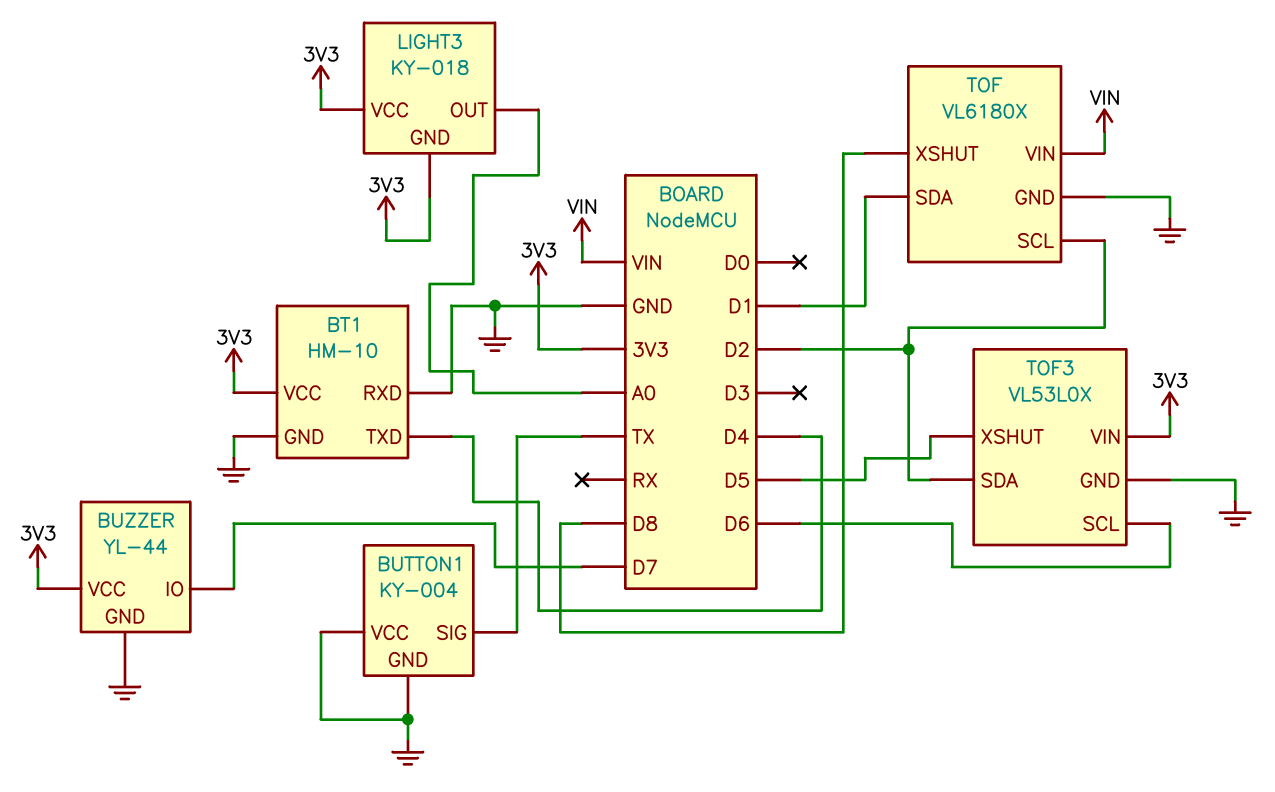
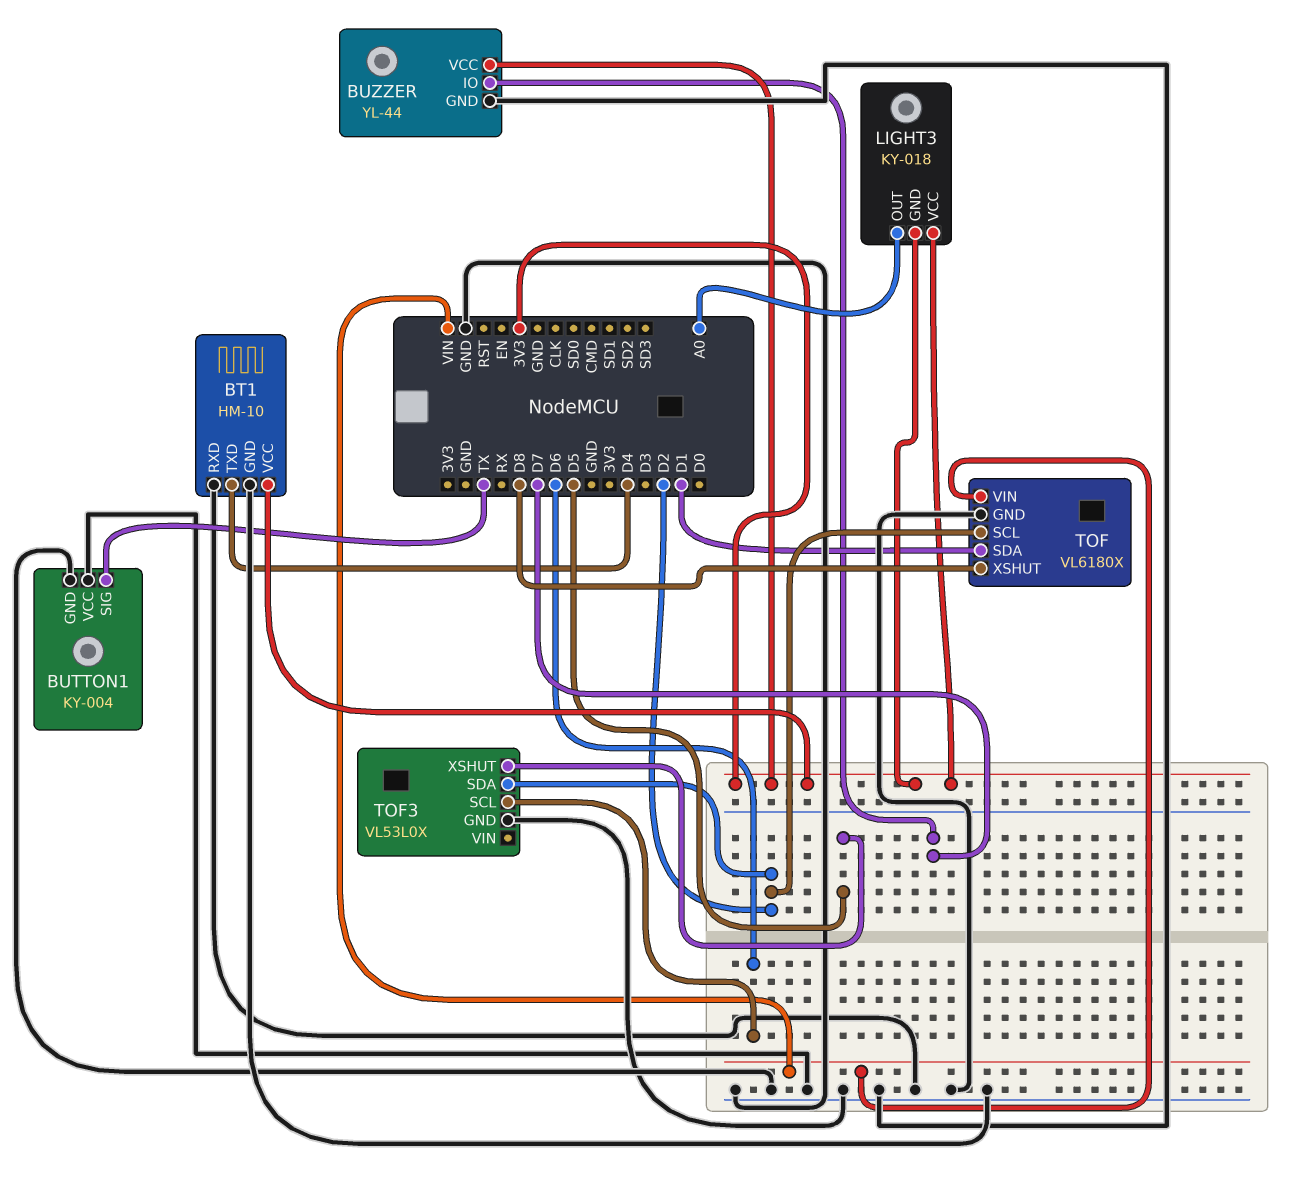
TOF3 pin VIN: 3V3 -> none

